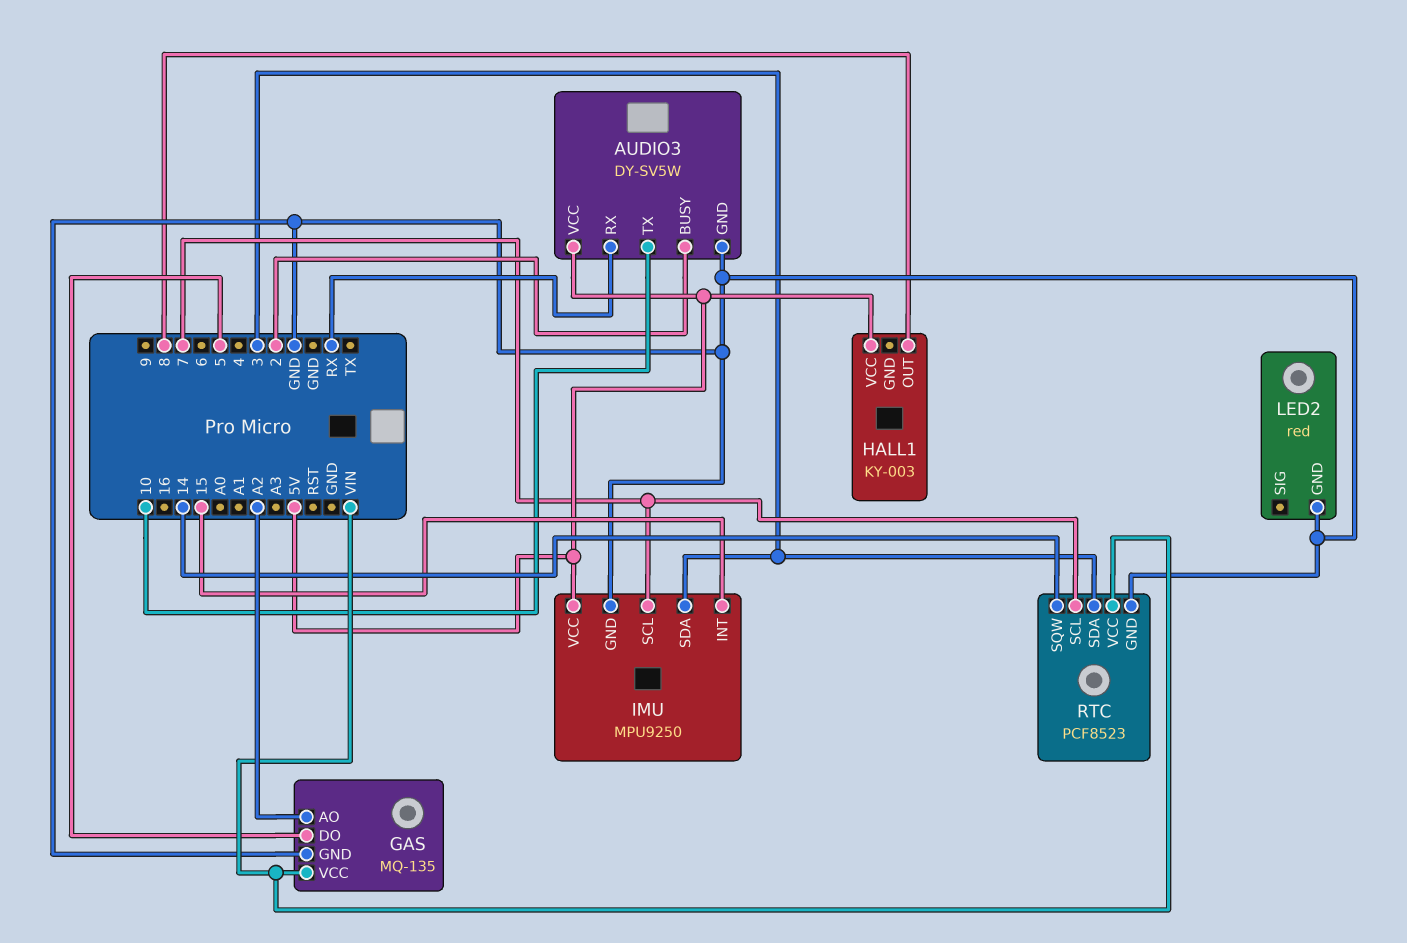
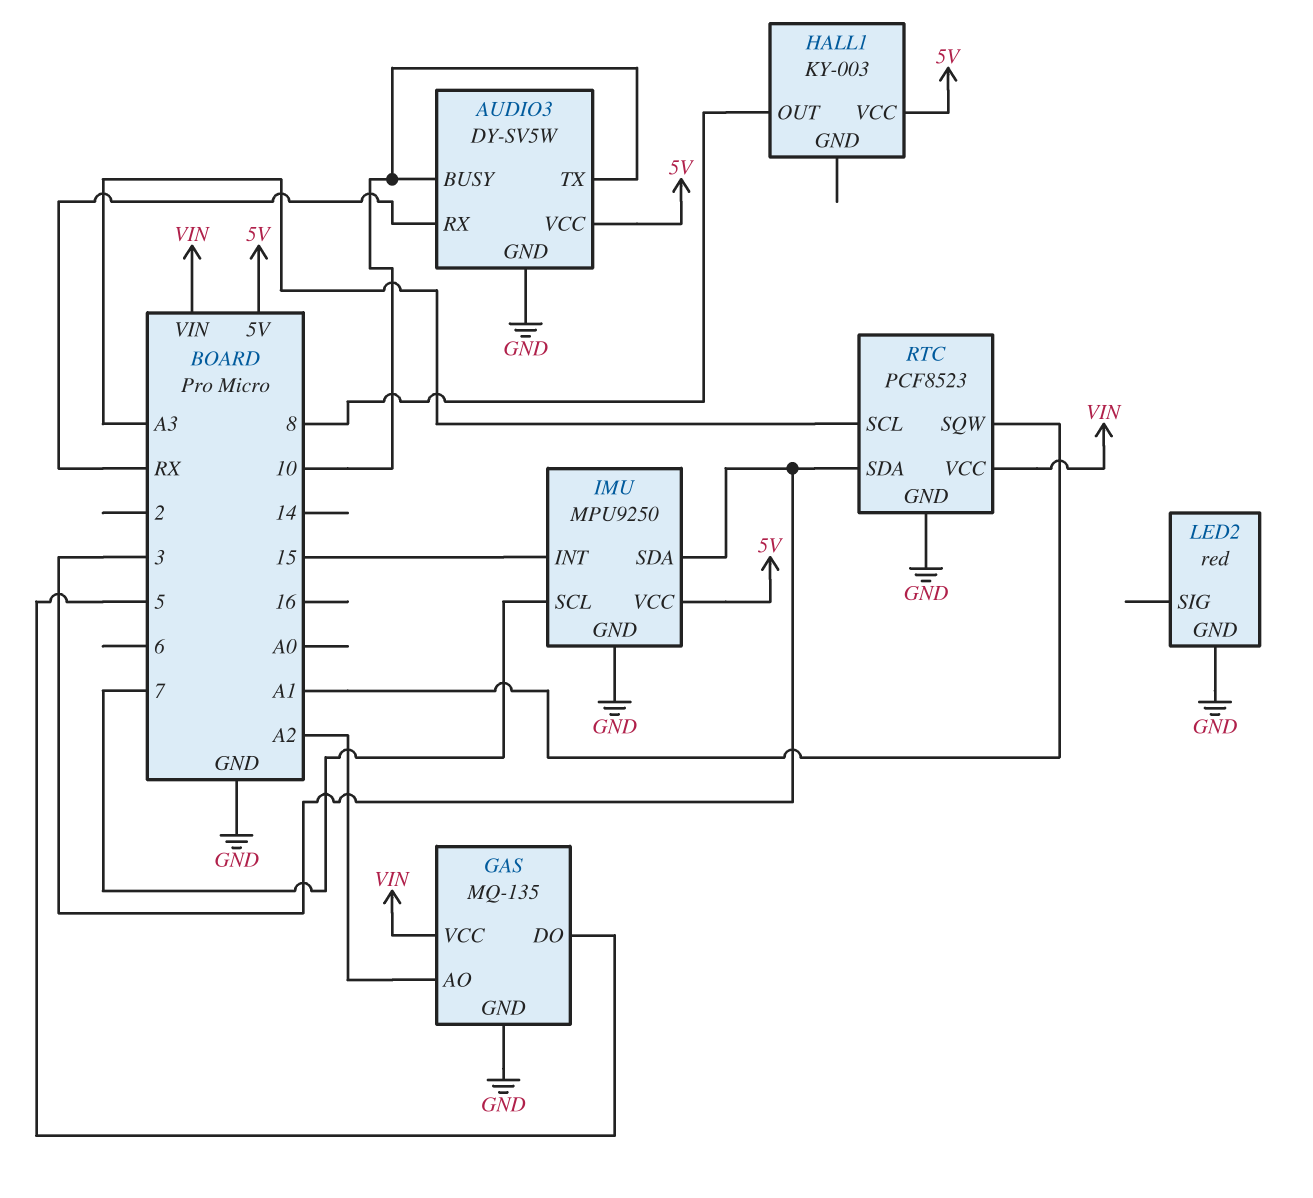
AUDIO3 pin BUSY: 2 -> 10
RTC pin SCL: 7 -> A3
RTC pin SQW: 14 -> A1

